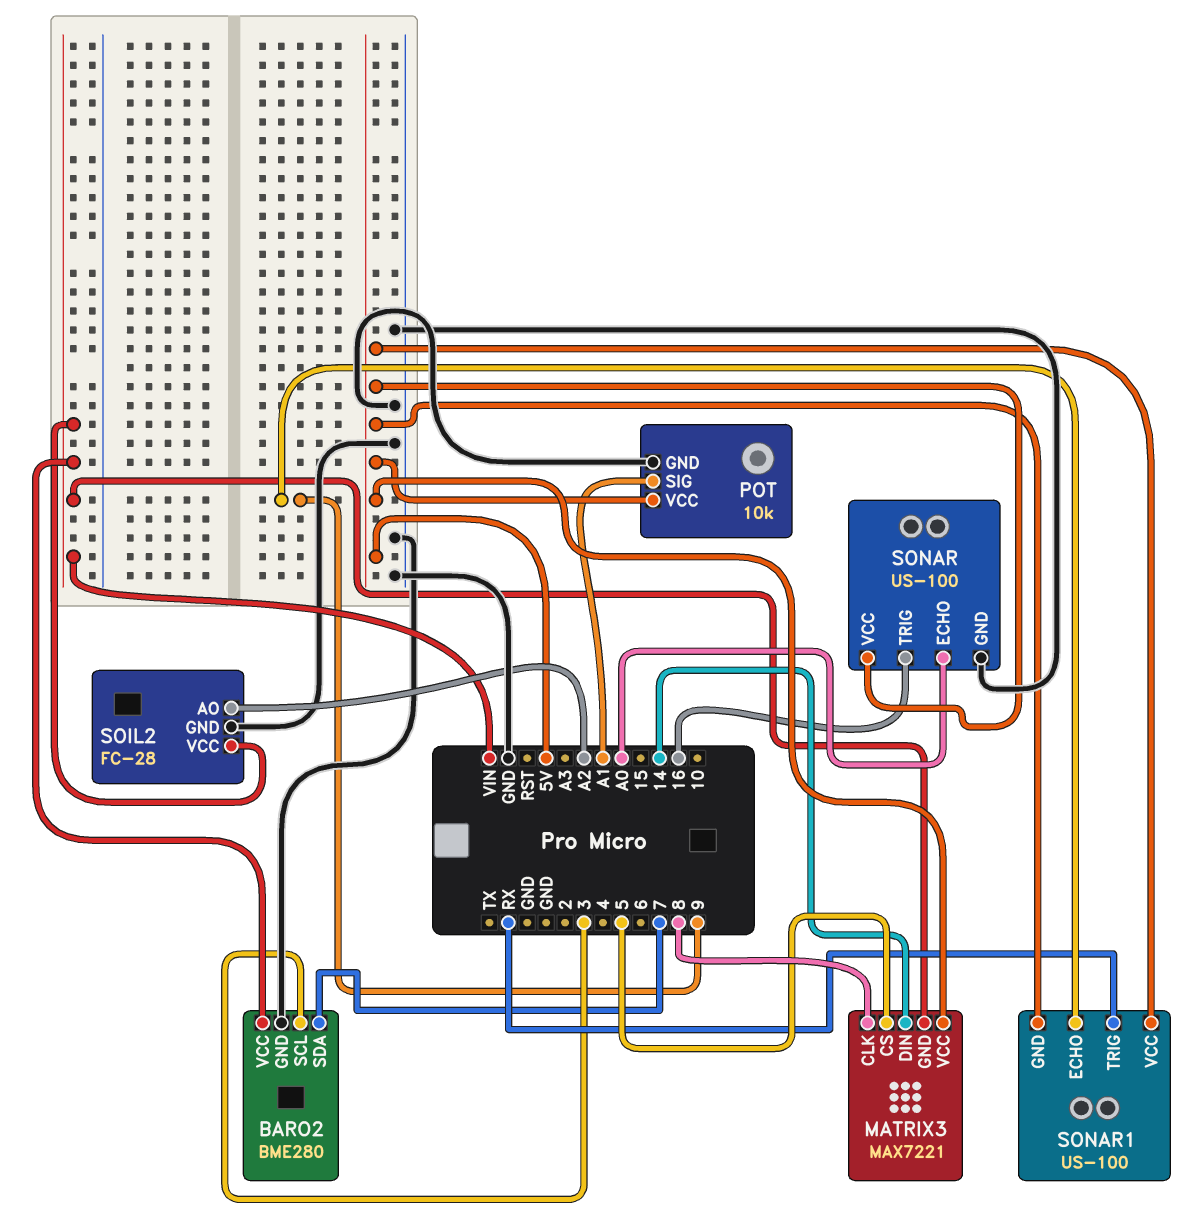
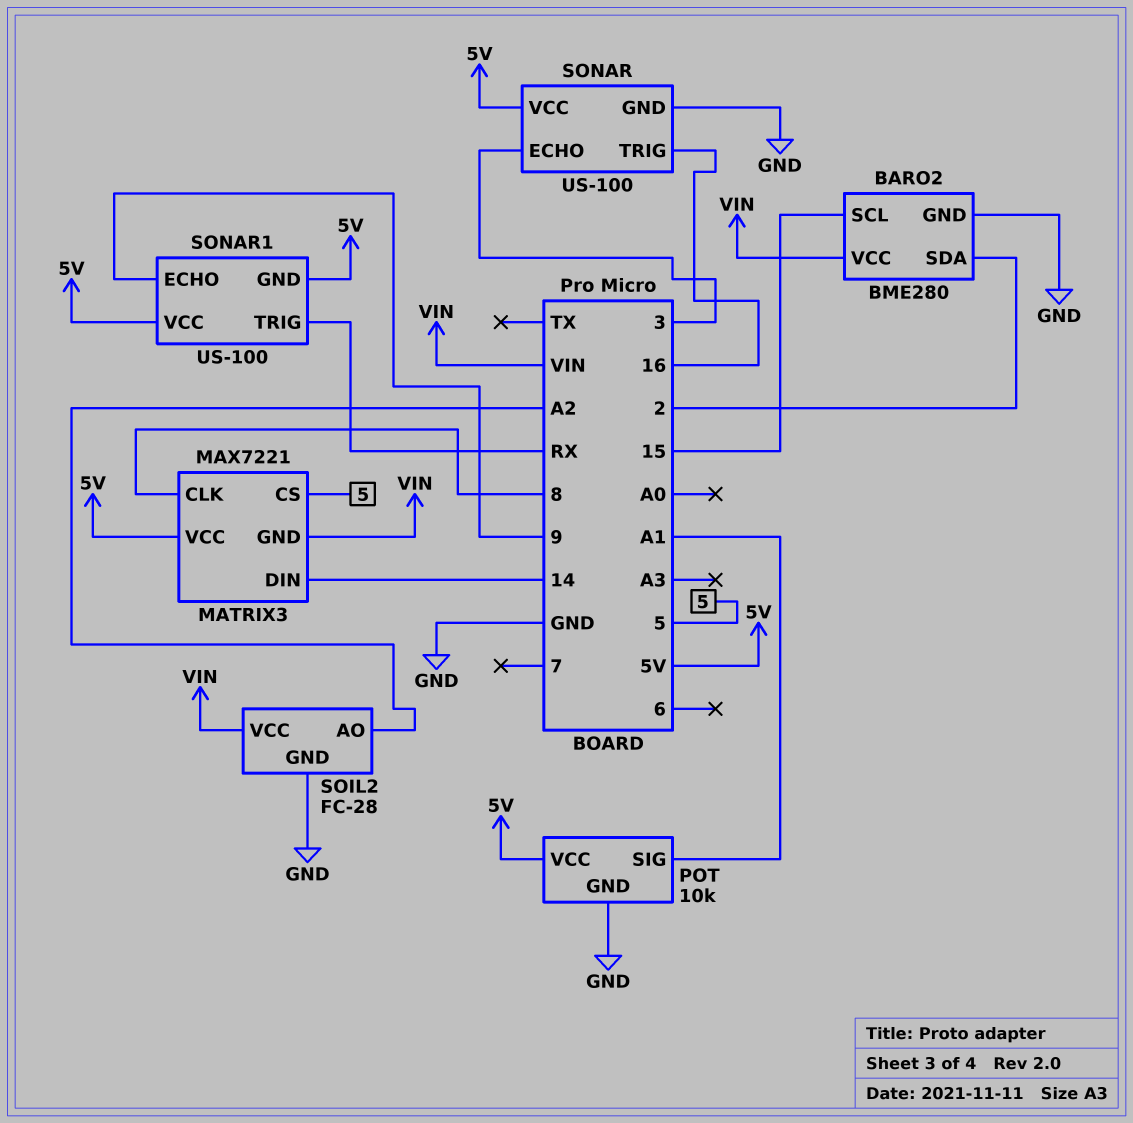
BARO2 pin SCL: 3 -> 15
BARO2 pin SDA: 7 -> 2
SONAR pin ECHO: A0 -> 3

